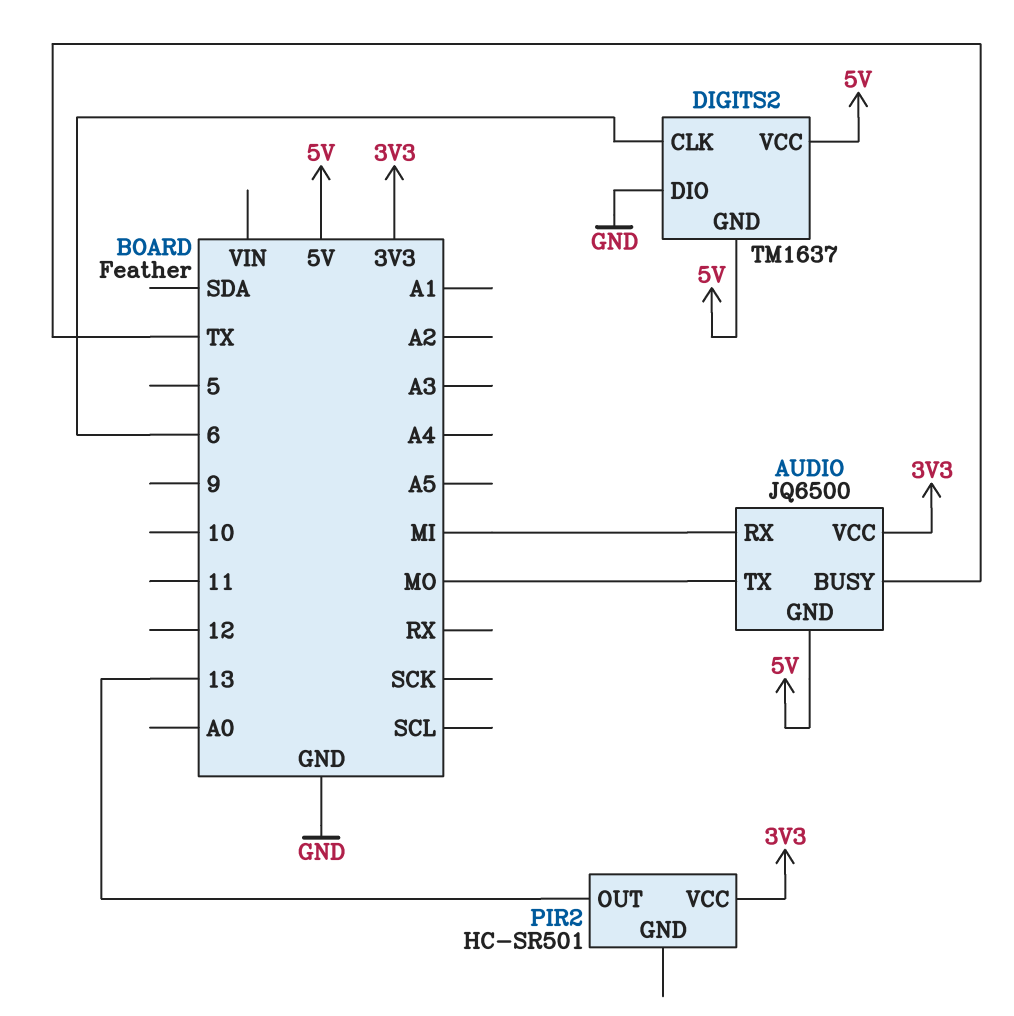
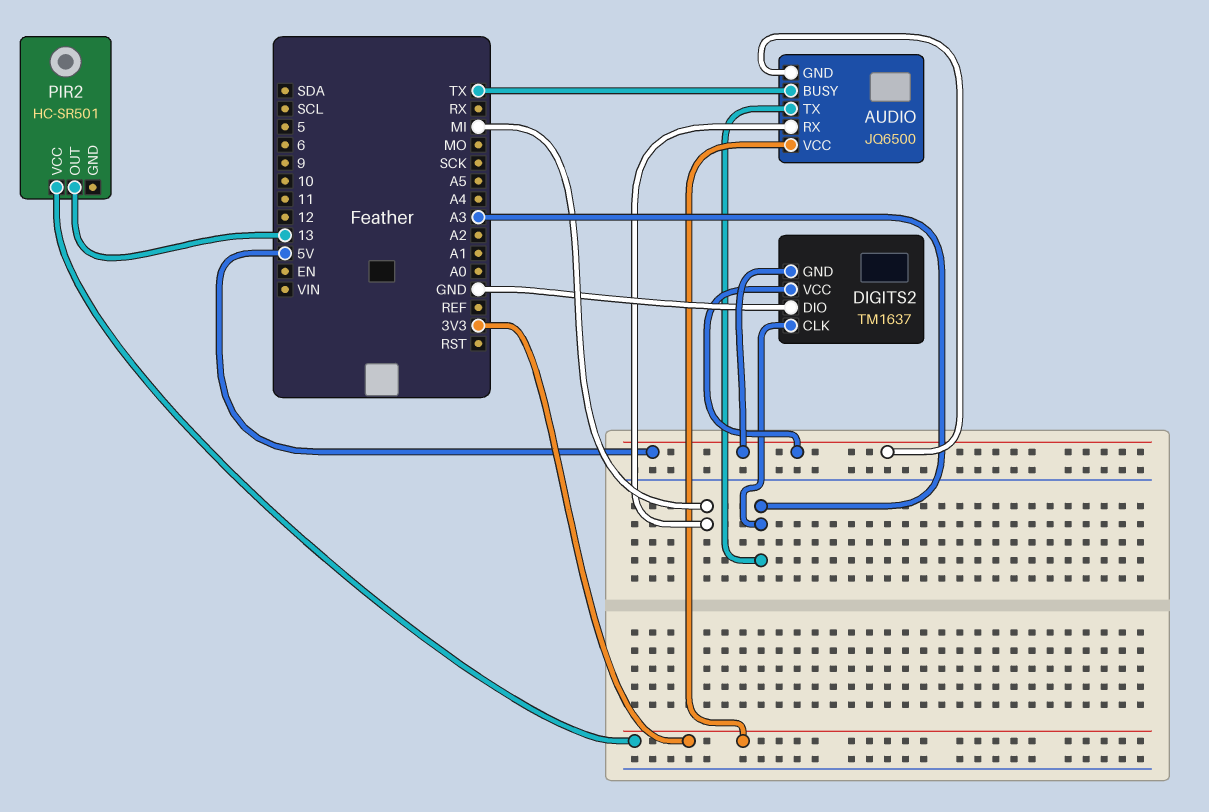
AUDIO pin TX: MO -> A3
DIGITS2 pin CLK: 6 -> A3

